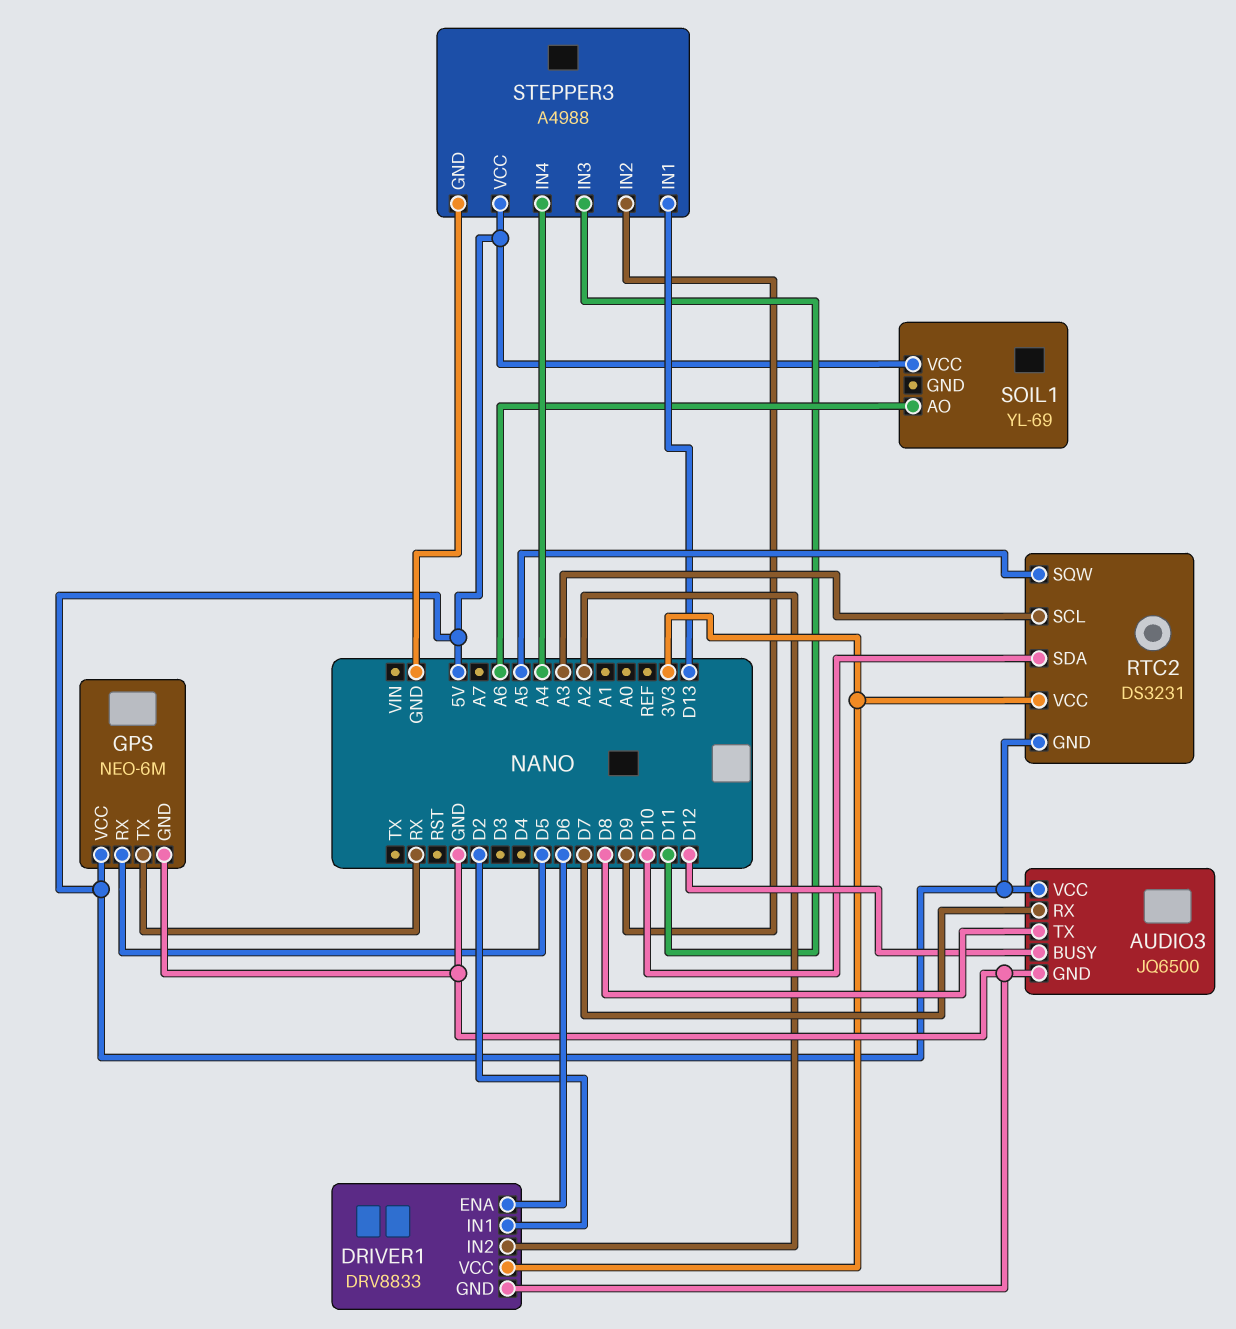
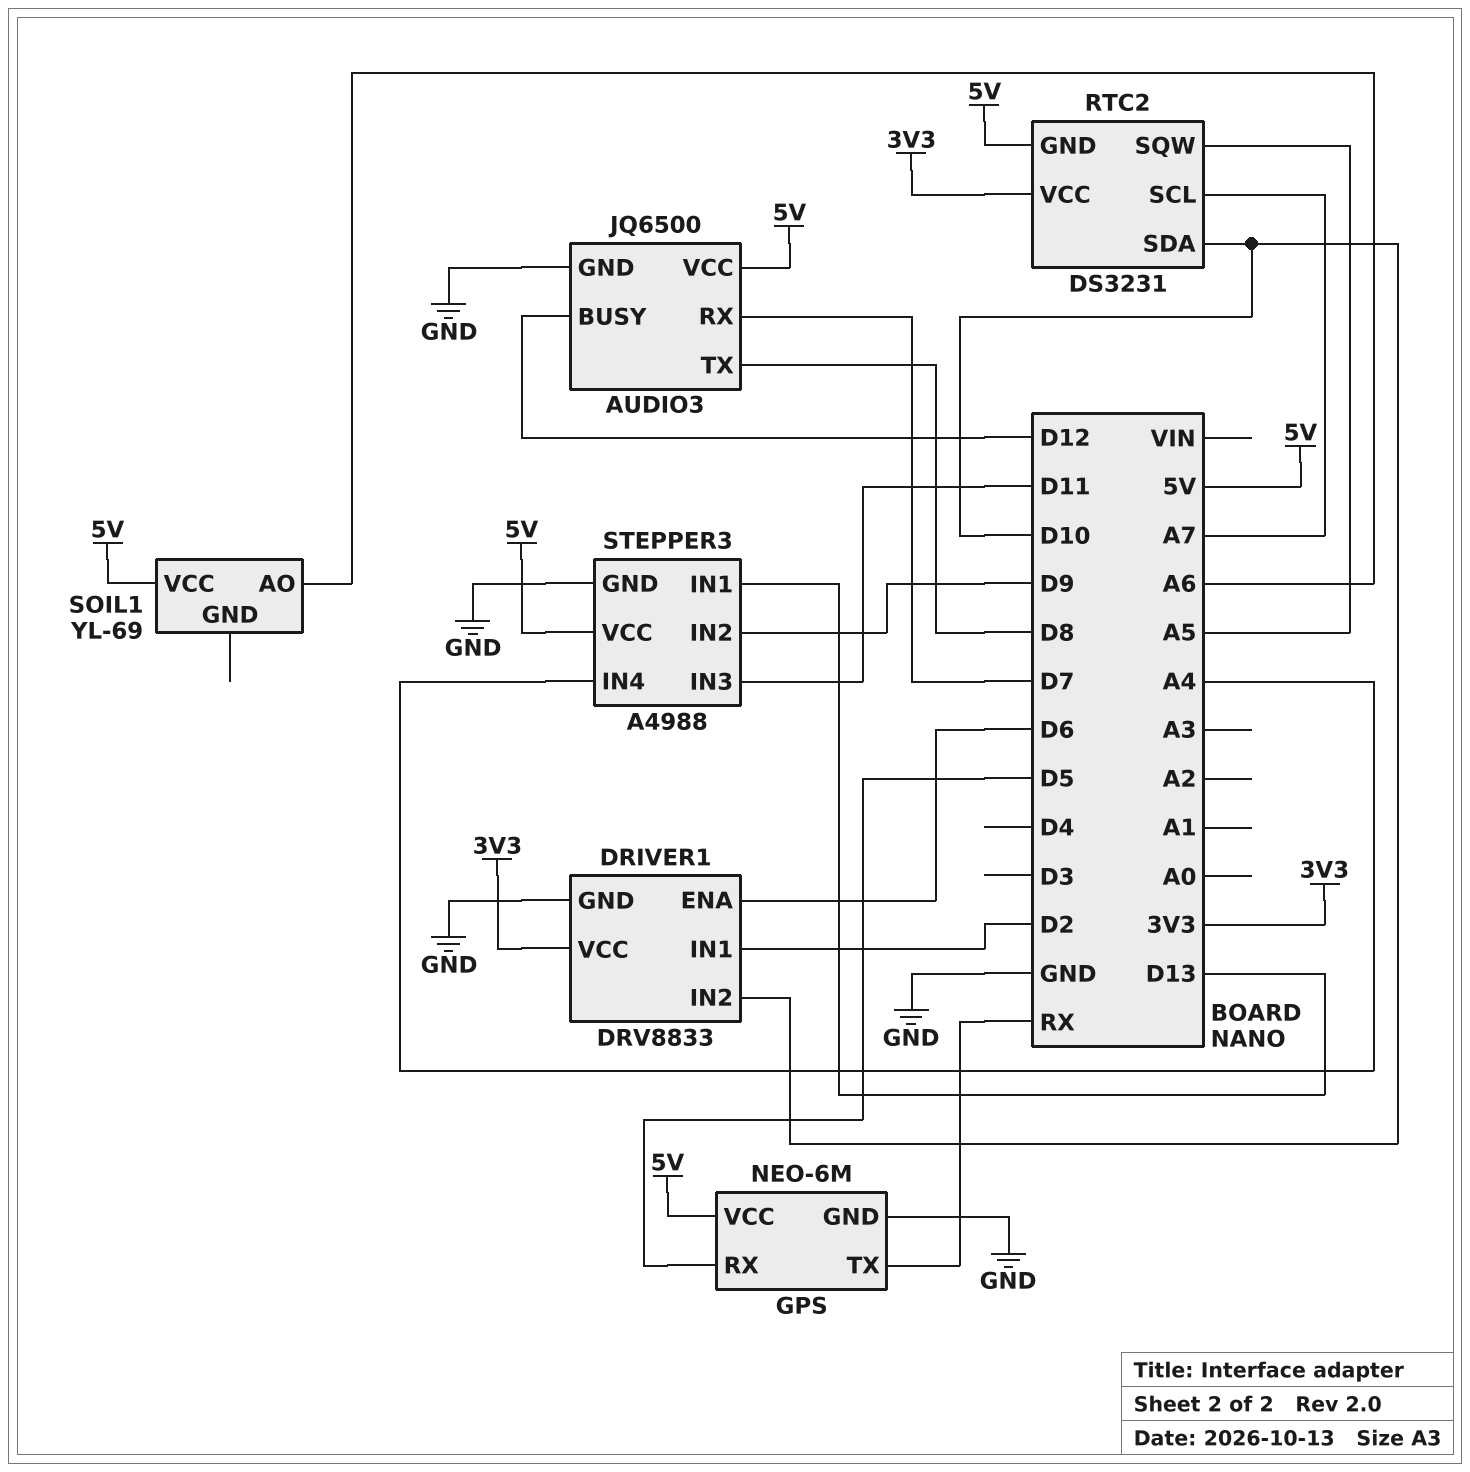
DRIVER1 pin IN2: A2 -> D10
RTC2 pin SCL: A3 -> A7

